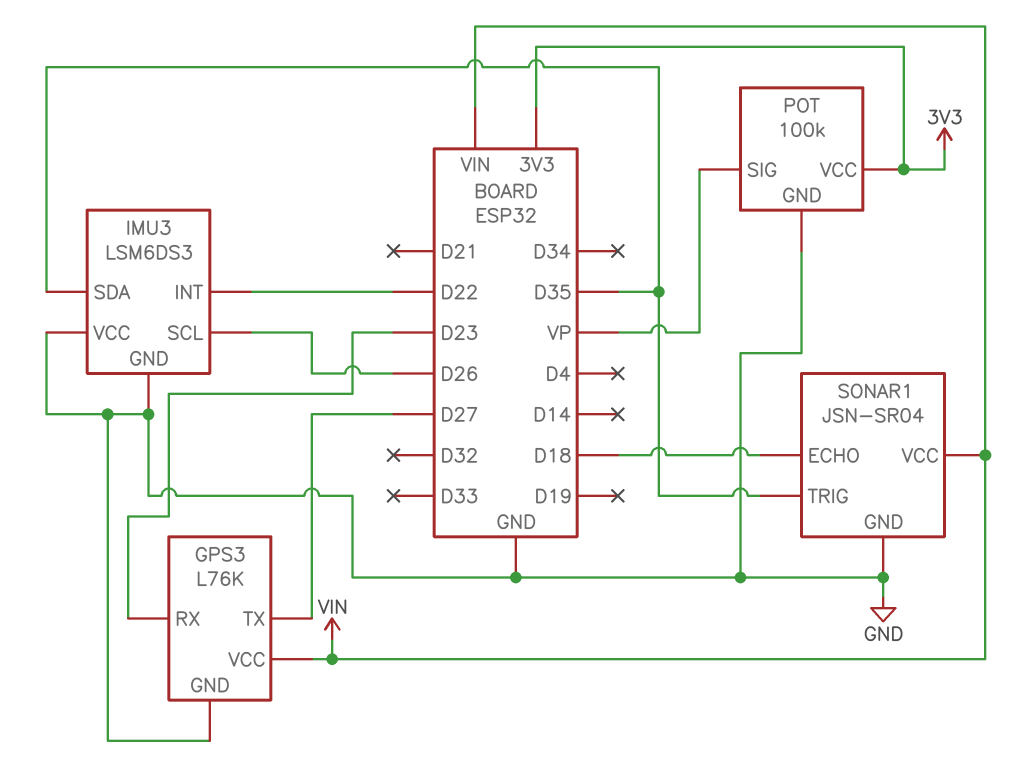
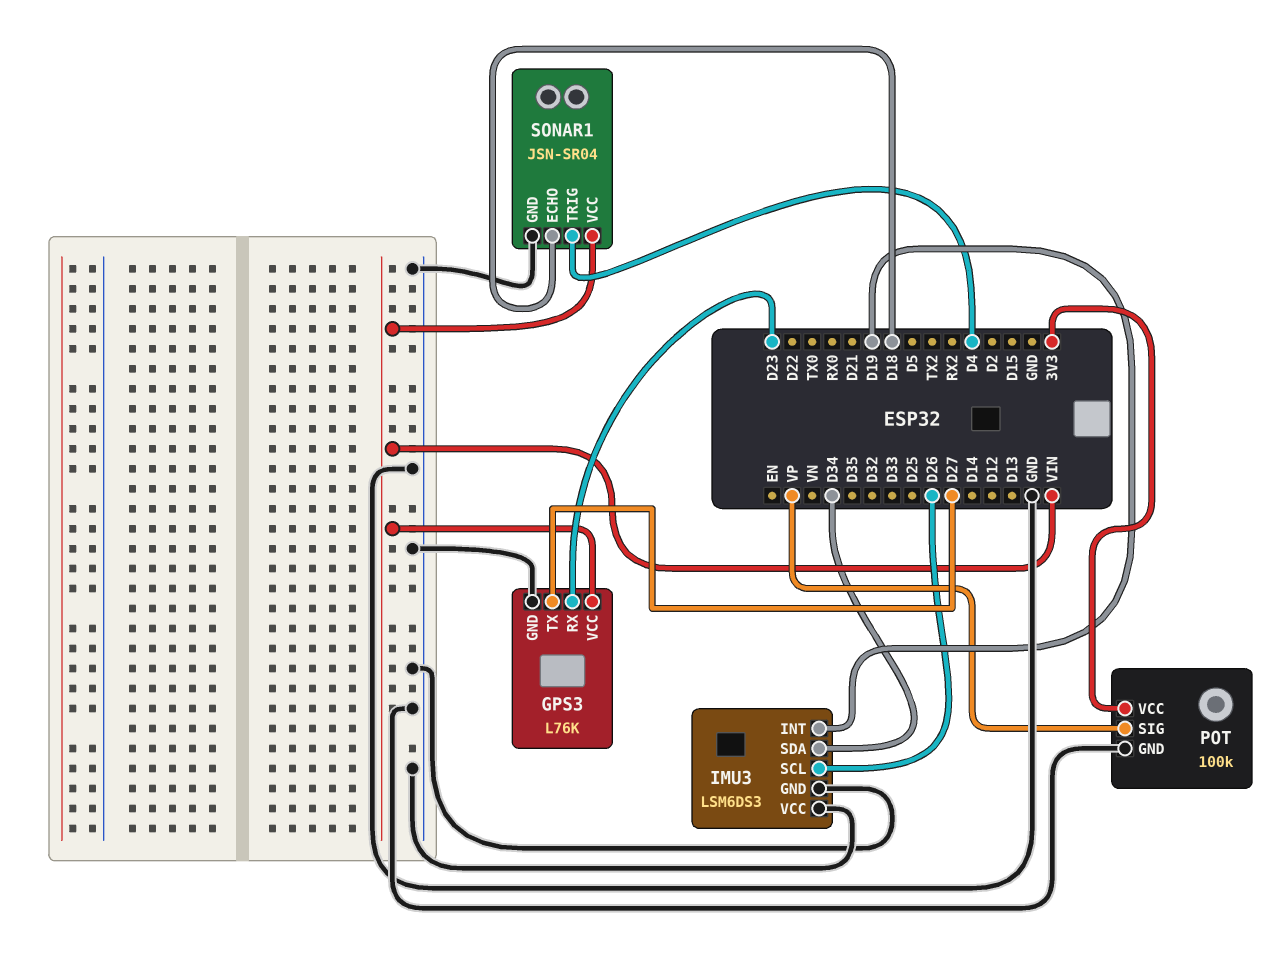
IMU3 pin INT: D22 -> D19
IMU3 pin SDA: D35 -> D34
SONAR1 pin TRIG: D35 -> D4

